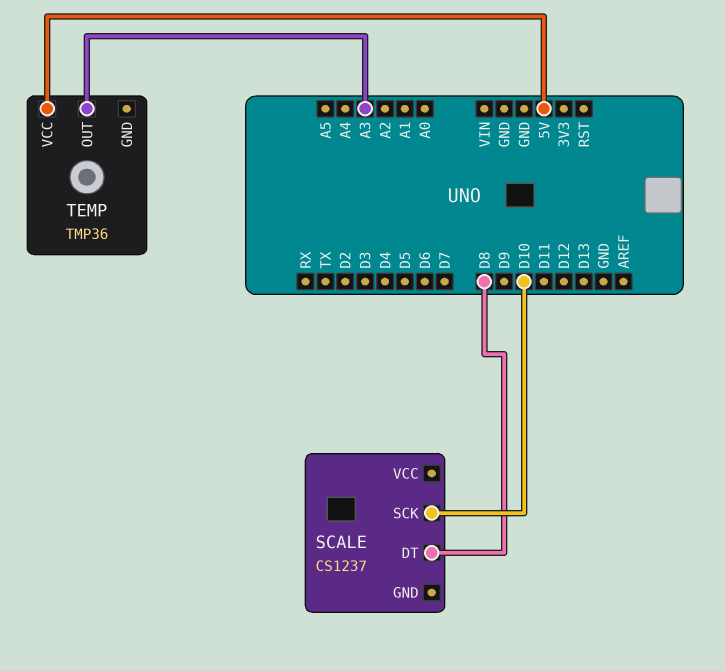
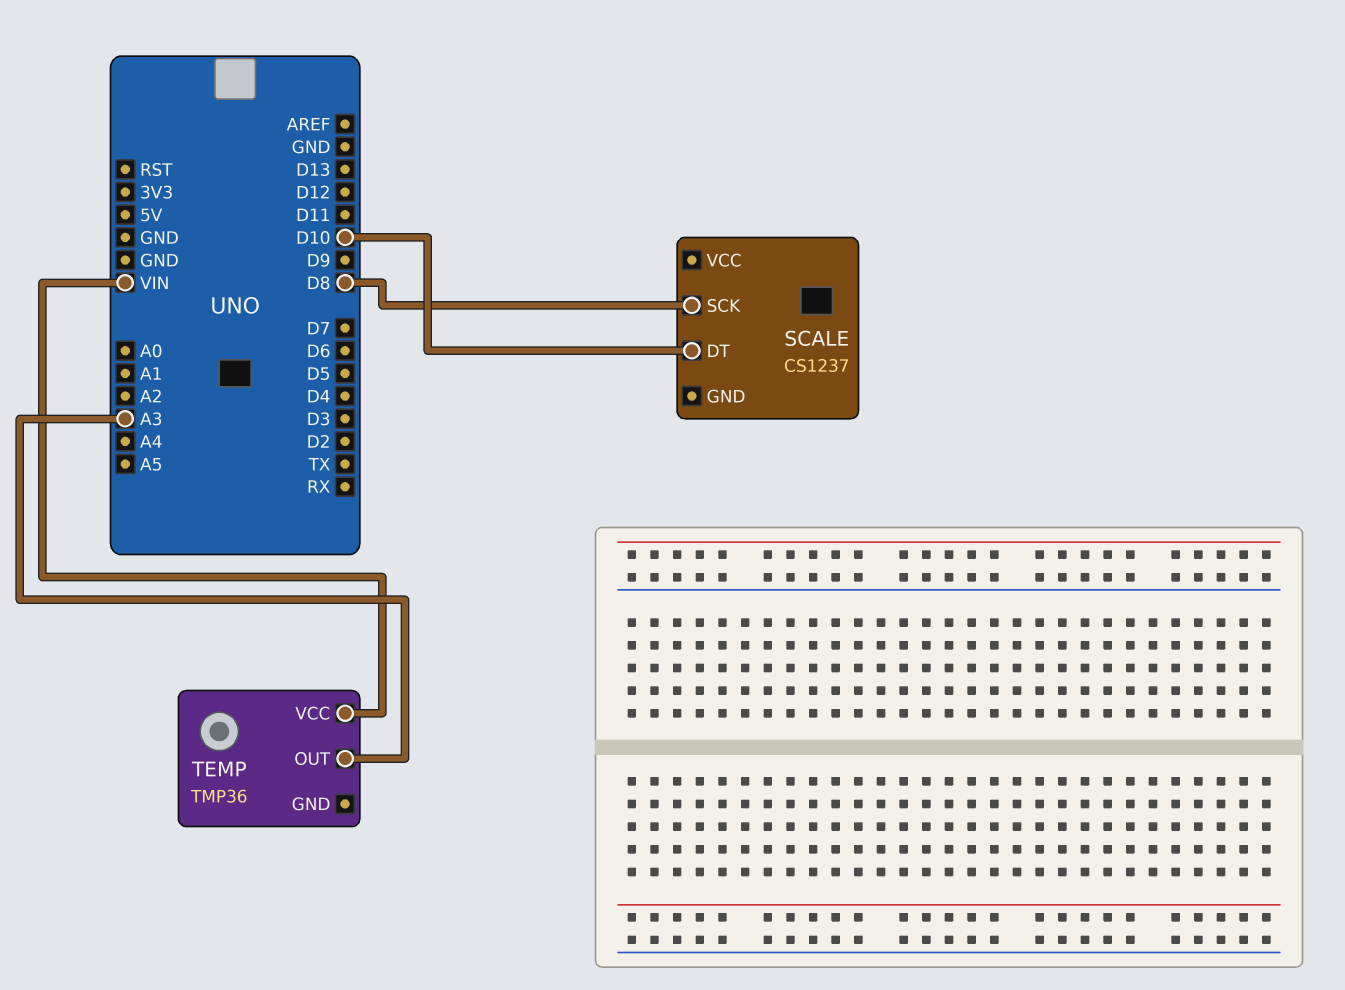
SCALE pin DT: D8 -> D10
SCALE pin SCK: D10 -> D8
TEMP pin VCC: 5V -> VIN

